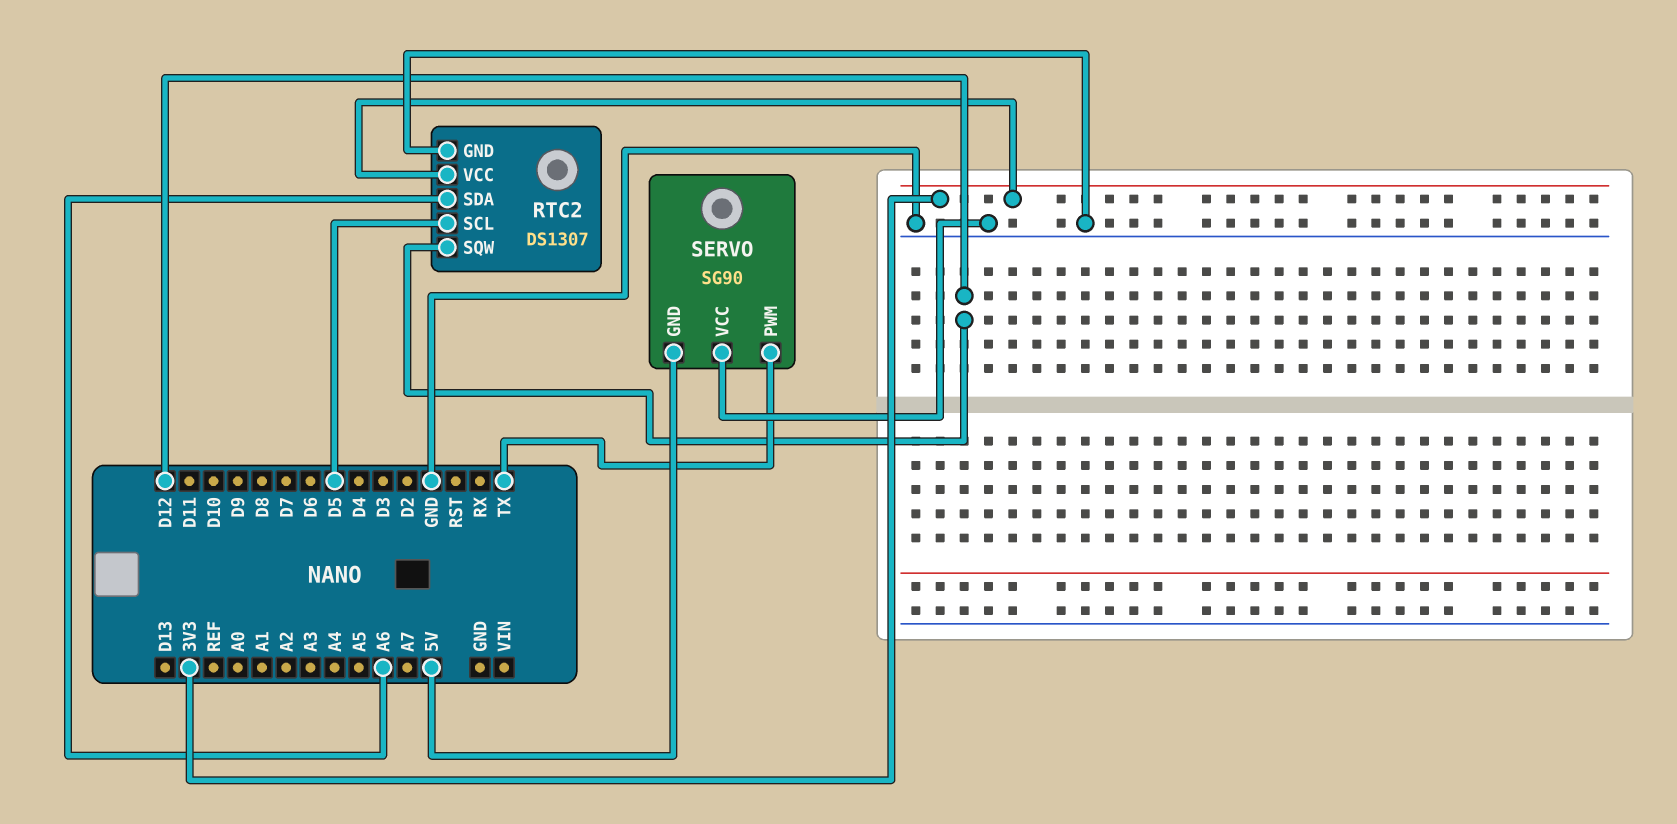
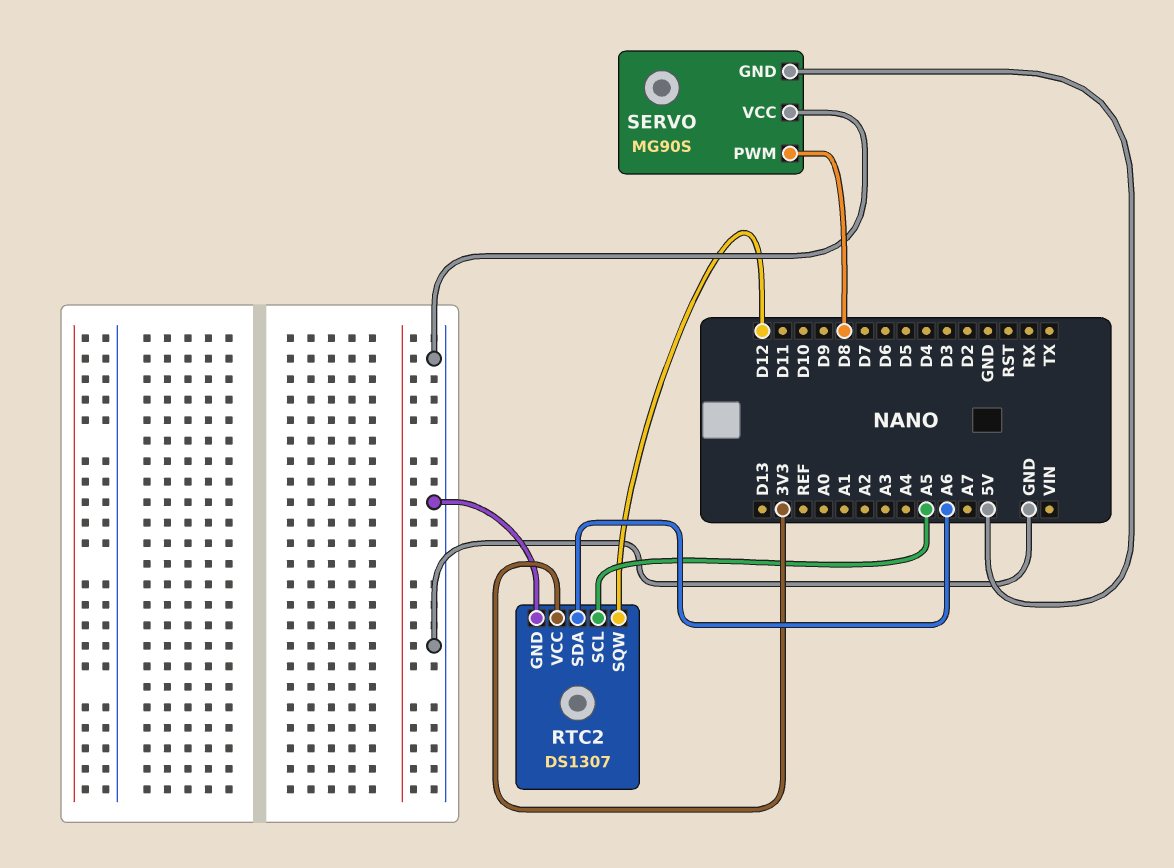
RTC2 pin SCL: D5 -> A5
SERVO: SG90 -> MG90S
SERVO pin PWM: TX -> D8

